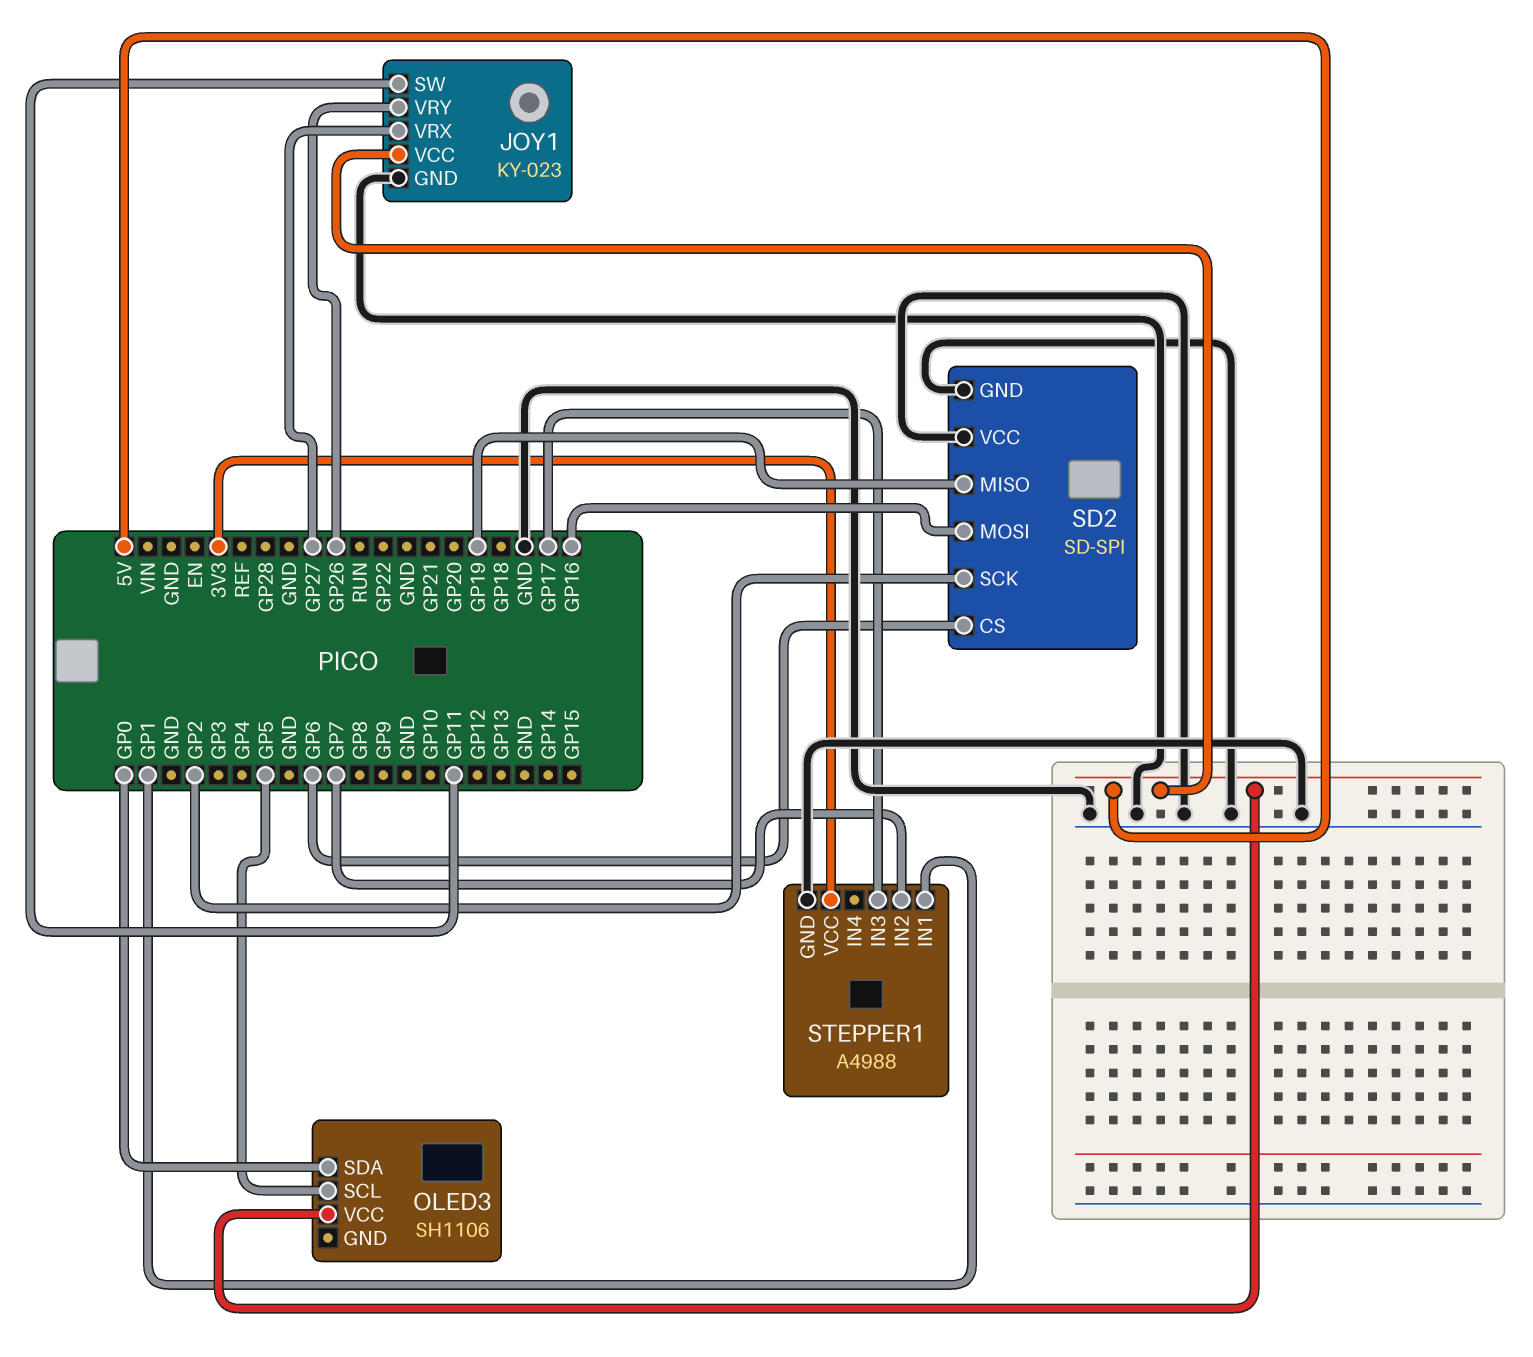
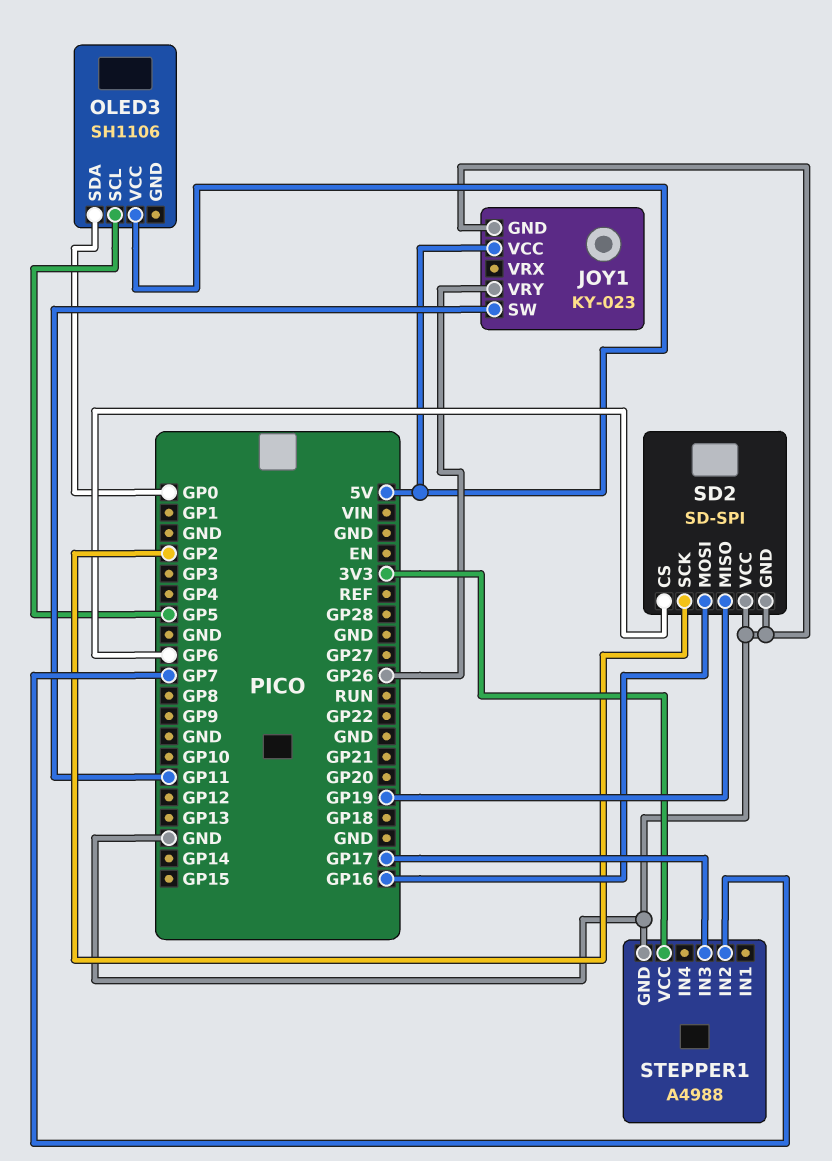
JOY1 pin VRX: GP27 -> none
STEPPER1 pin IN1: GP1 -> none

